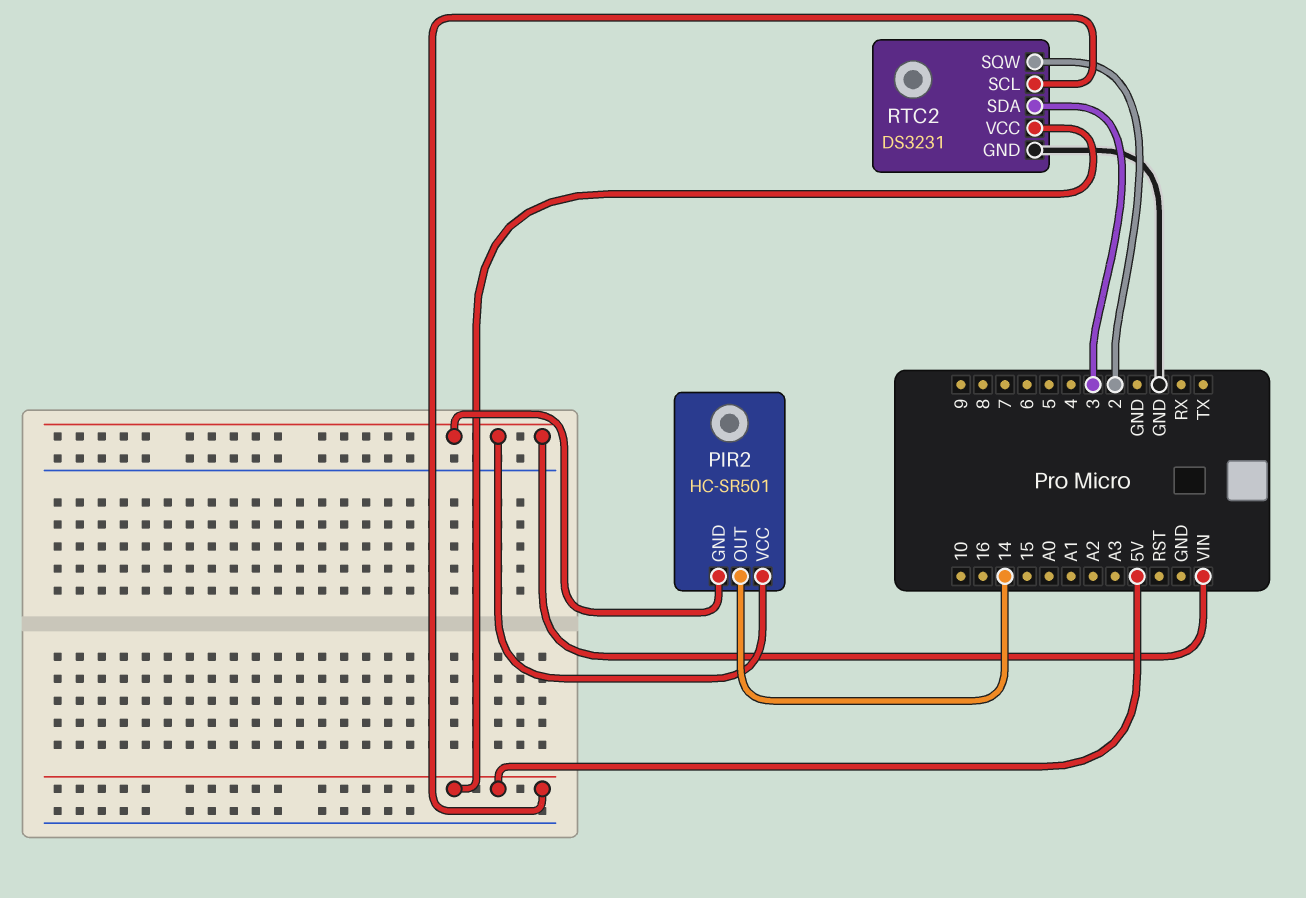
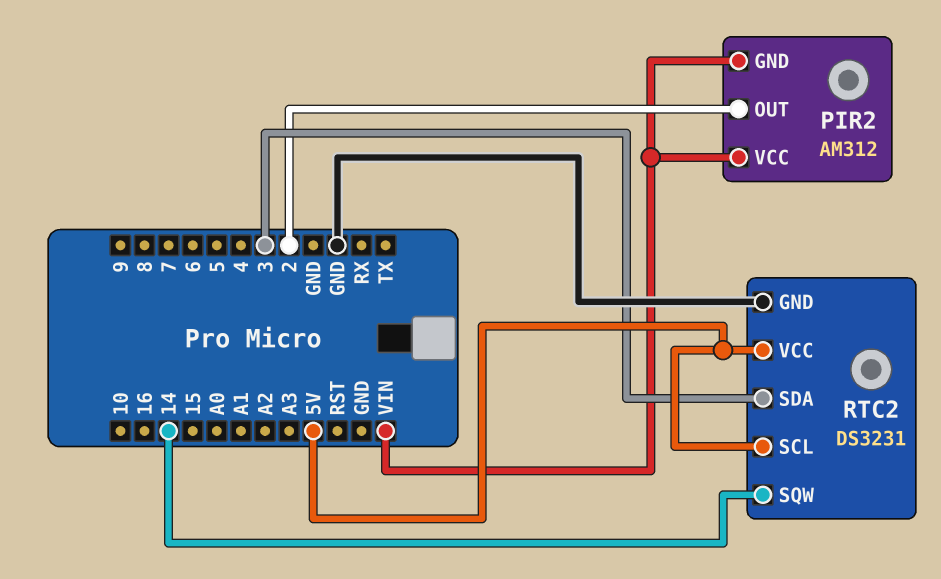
PIR2: HC-SR501 -> AM312
PIR2 pin OUT: 14 -> 2
RTC2 pin SQW: 2 -> 14

